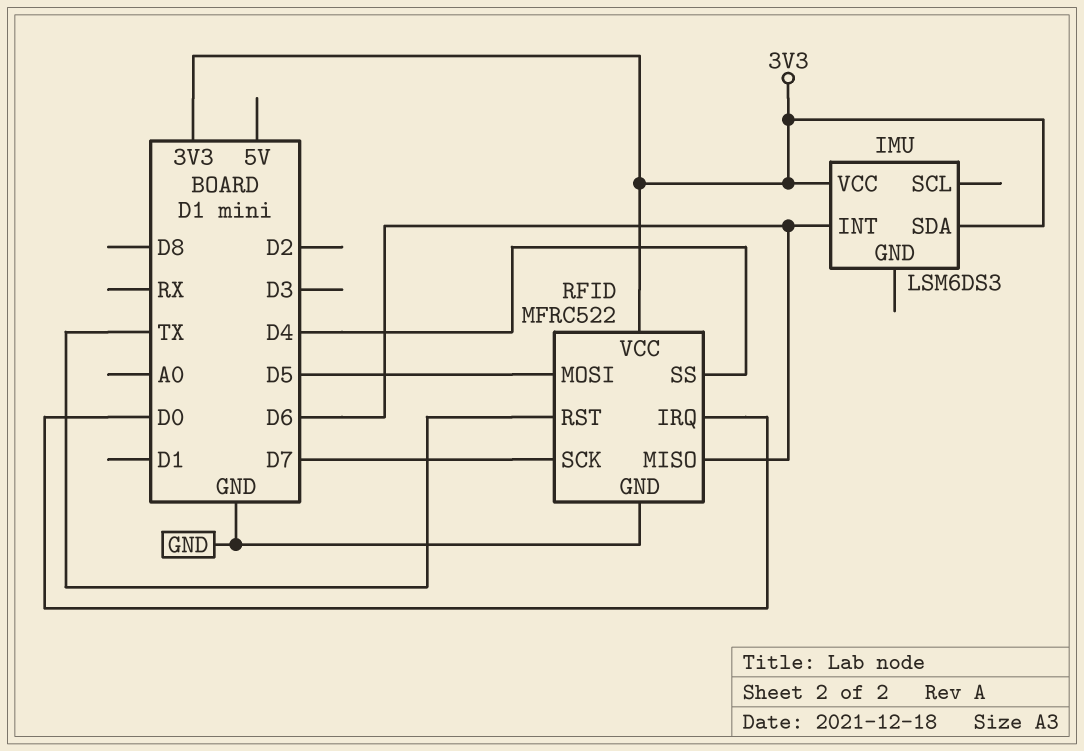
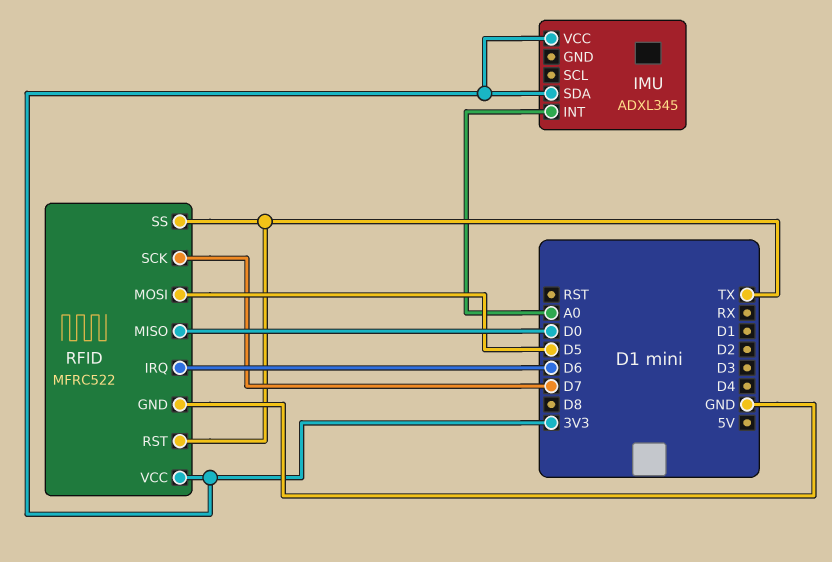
IMU: LSM6DS3 -> ADXL345
IMU pin INT: D6 -> A0
RFID pin IRQ: D0 -> D6
RFID pin MISO: D6 -> D0
RFID pin SS: D4 -> TX

